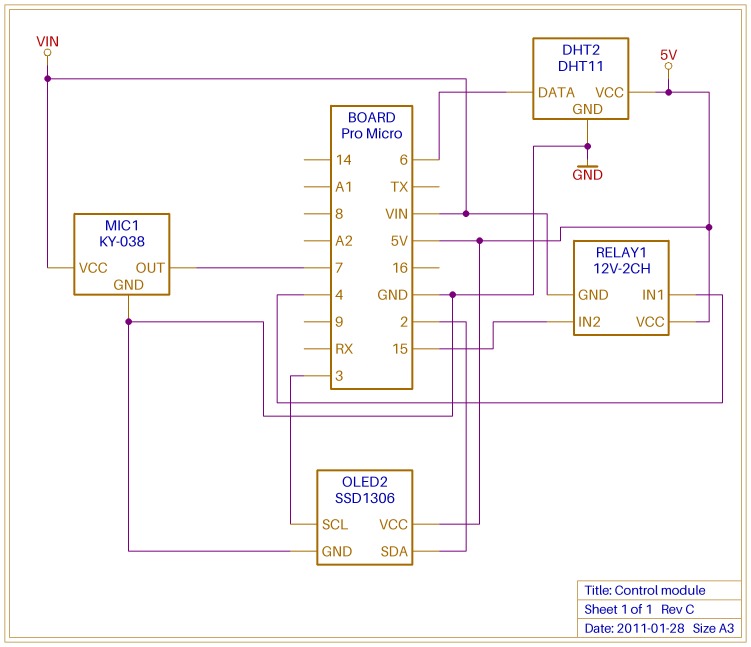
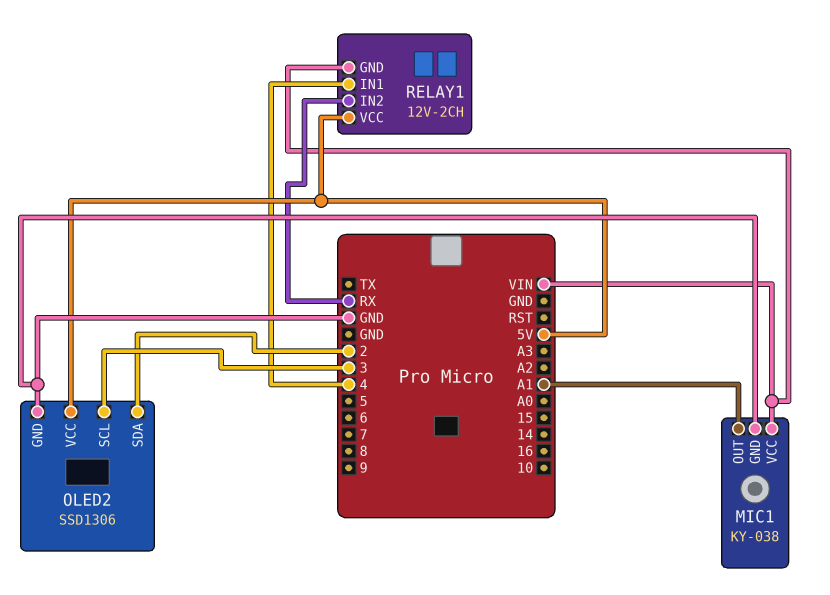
DHT2: DHT11 -> none
DHT2 pin DATA: 6 -> none
DHT2 pin GND: GND -> none
DHT2 pin VCC: 5V -> none
MIC1 pin OUT: 7 -> A1
RELAY1 pin IN2: 15 -> RX

